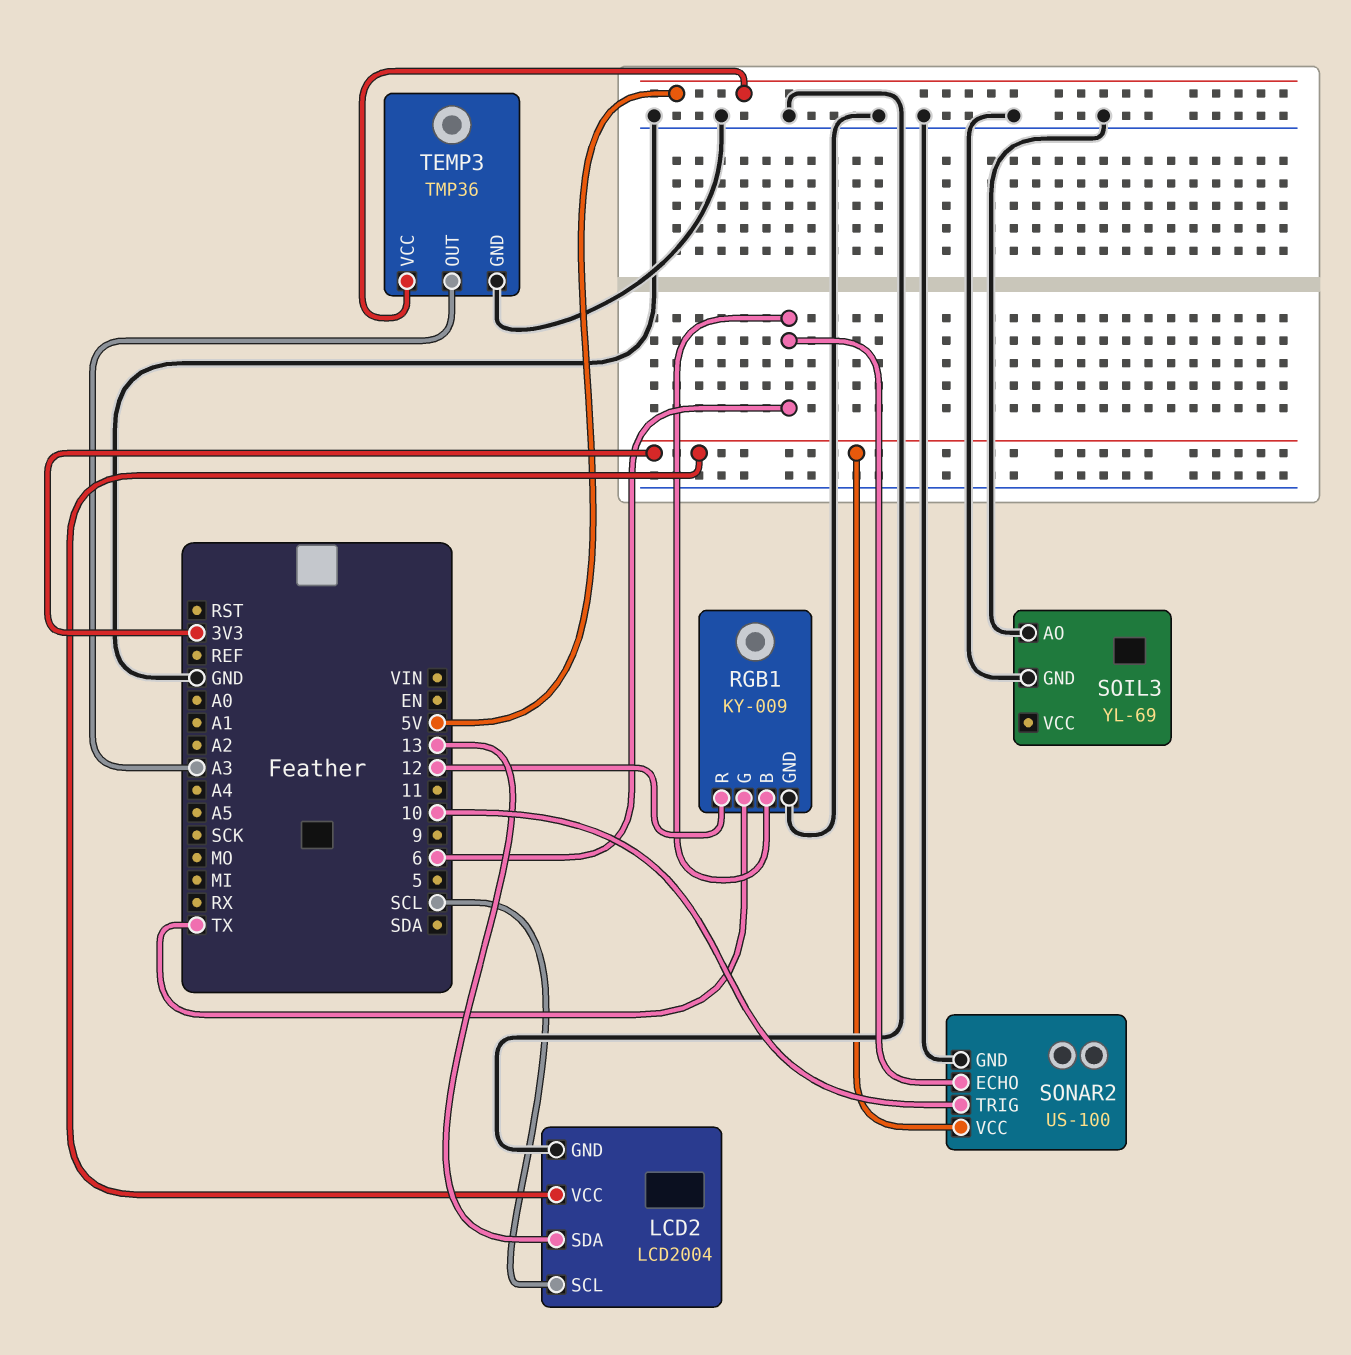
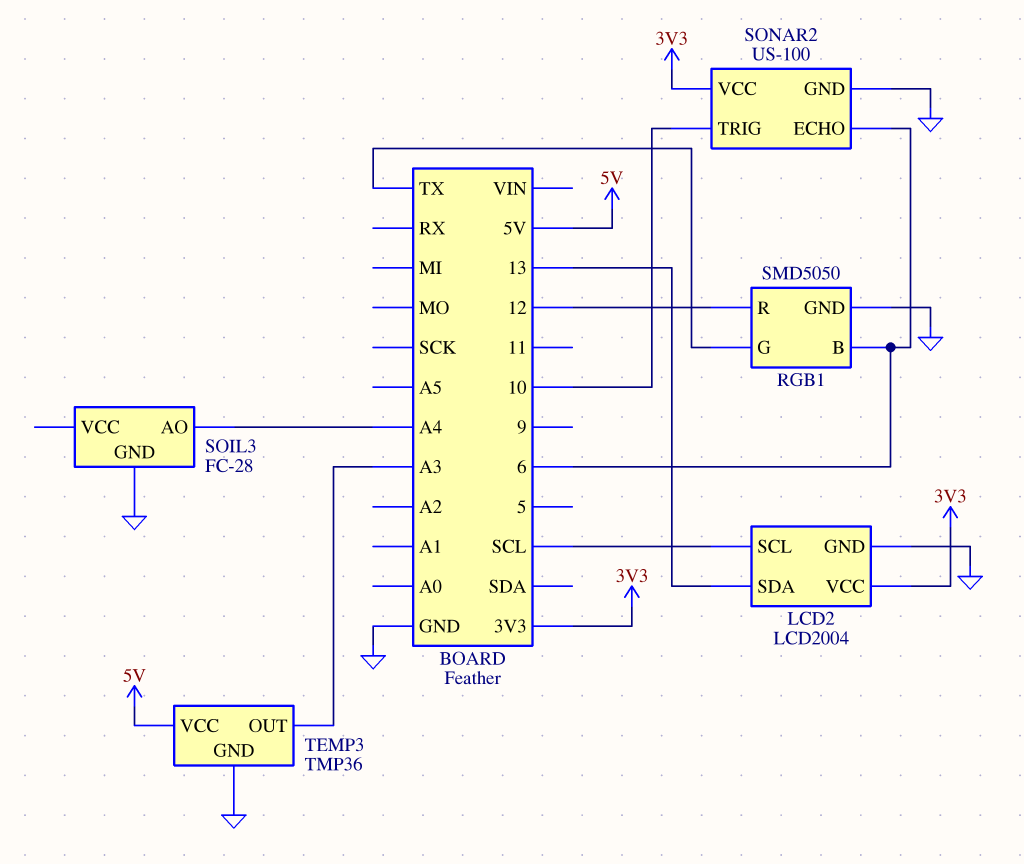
RGB1: KY-009 -> SMD5050
SOIL3: YL-69 -> FC-28
SOIL3 pin AO: GND -> A4

